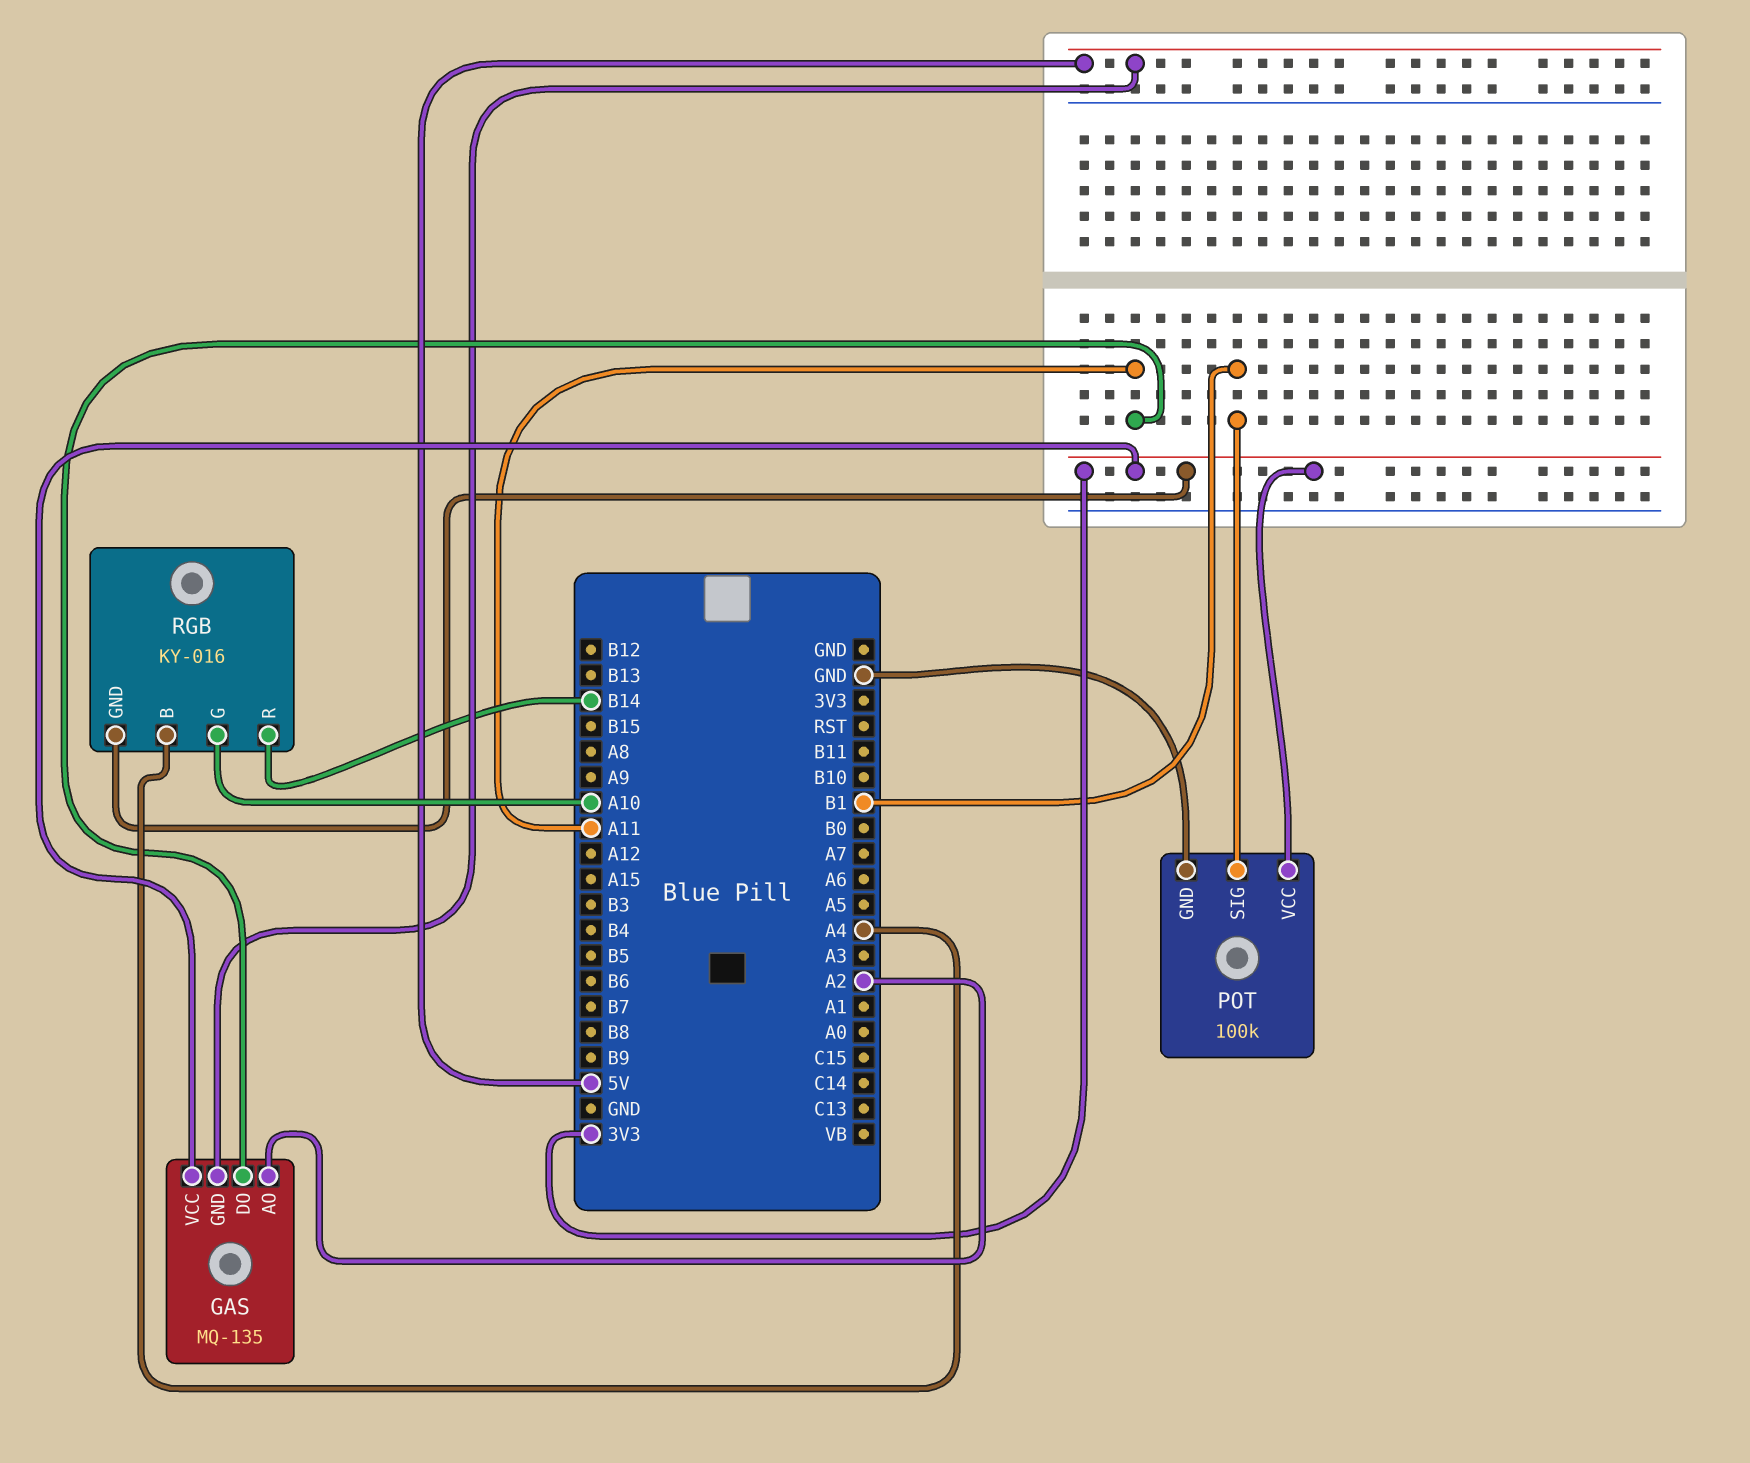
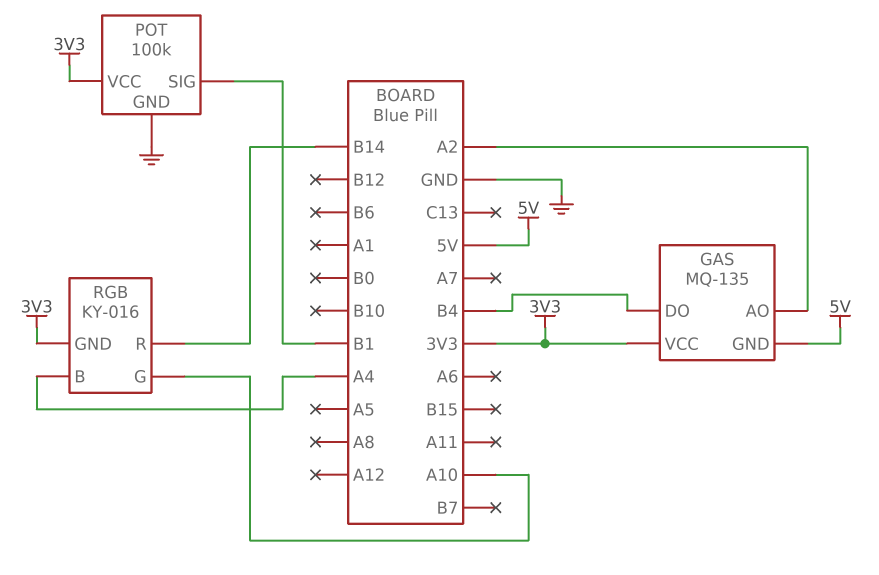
GAS pin DO: A11 -> B4

